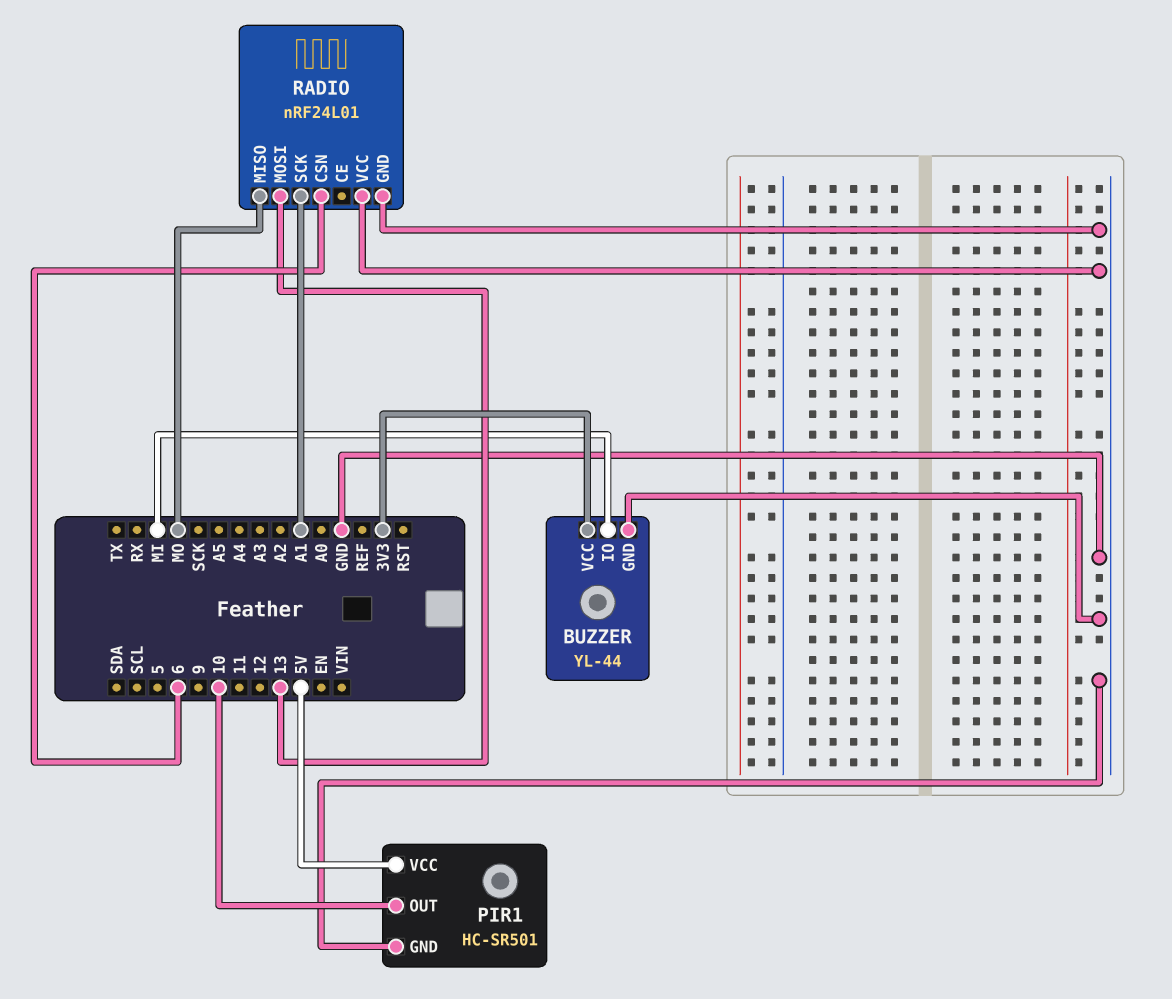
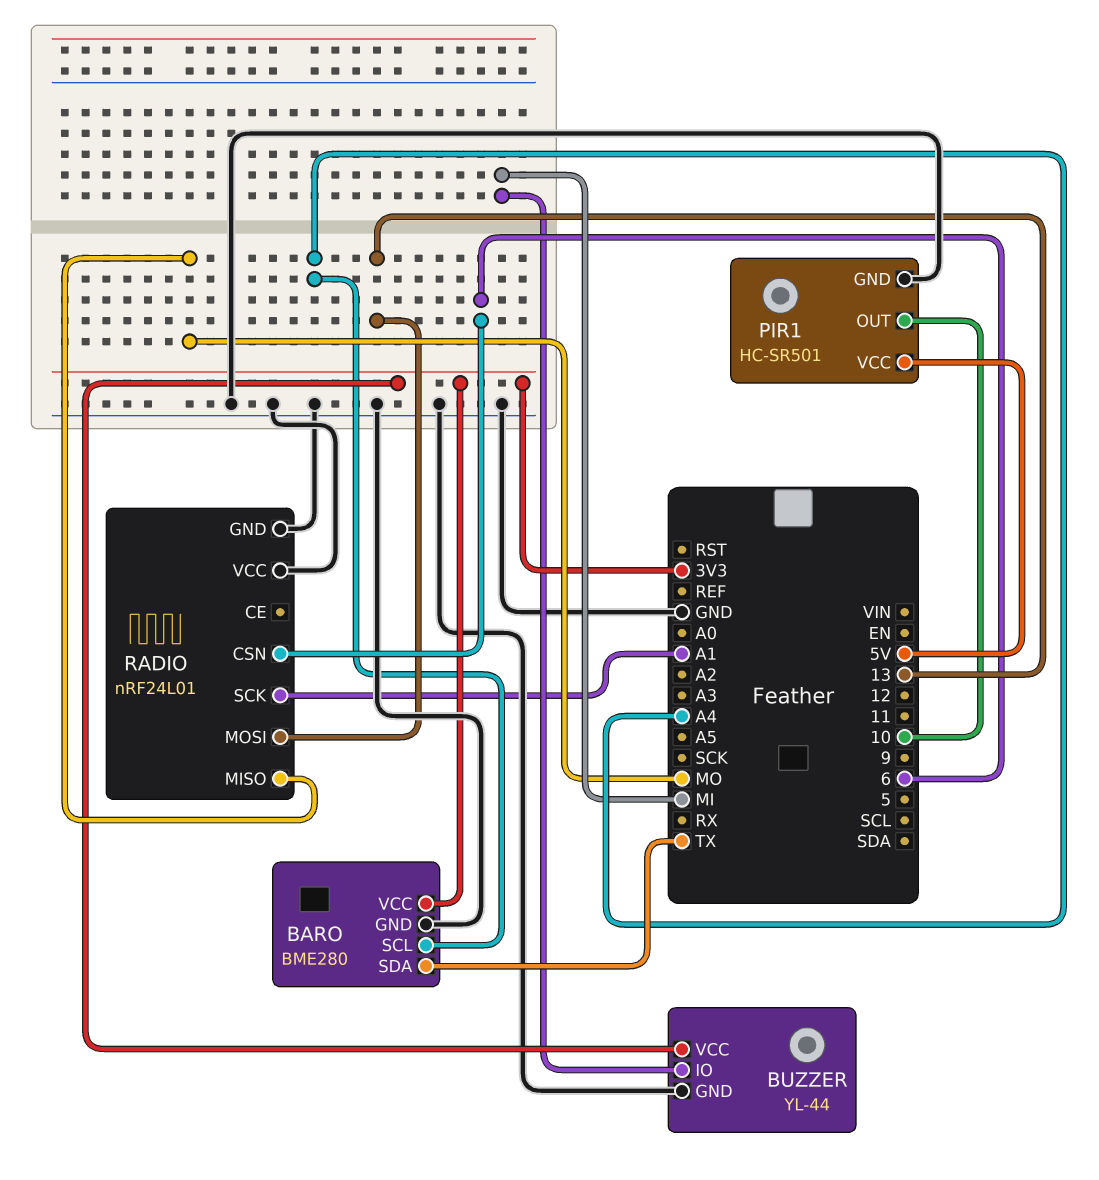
BARO: none -> BME280
BARO pin GND: none -> GND
BARO pin SCL: none -> A4
BARO pin SDA: none -> TX
BARO pin VCC: none -> 3V3

